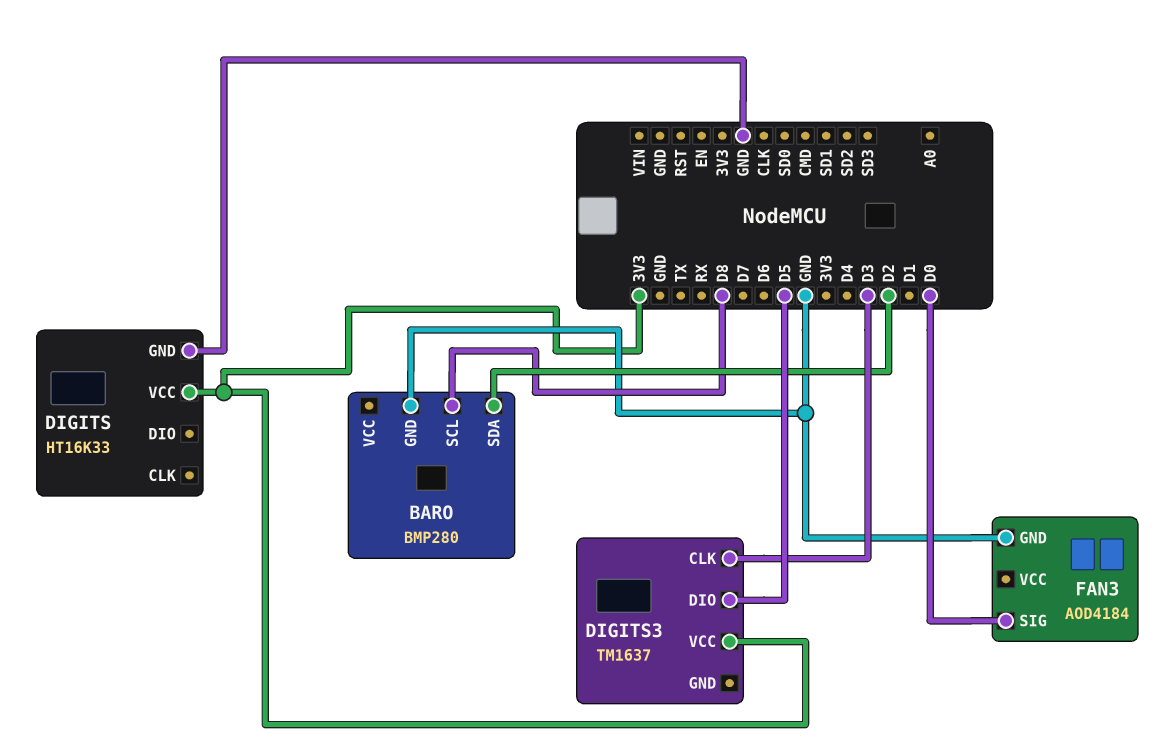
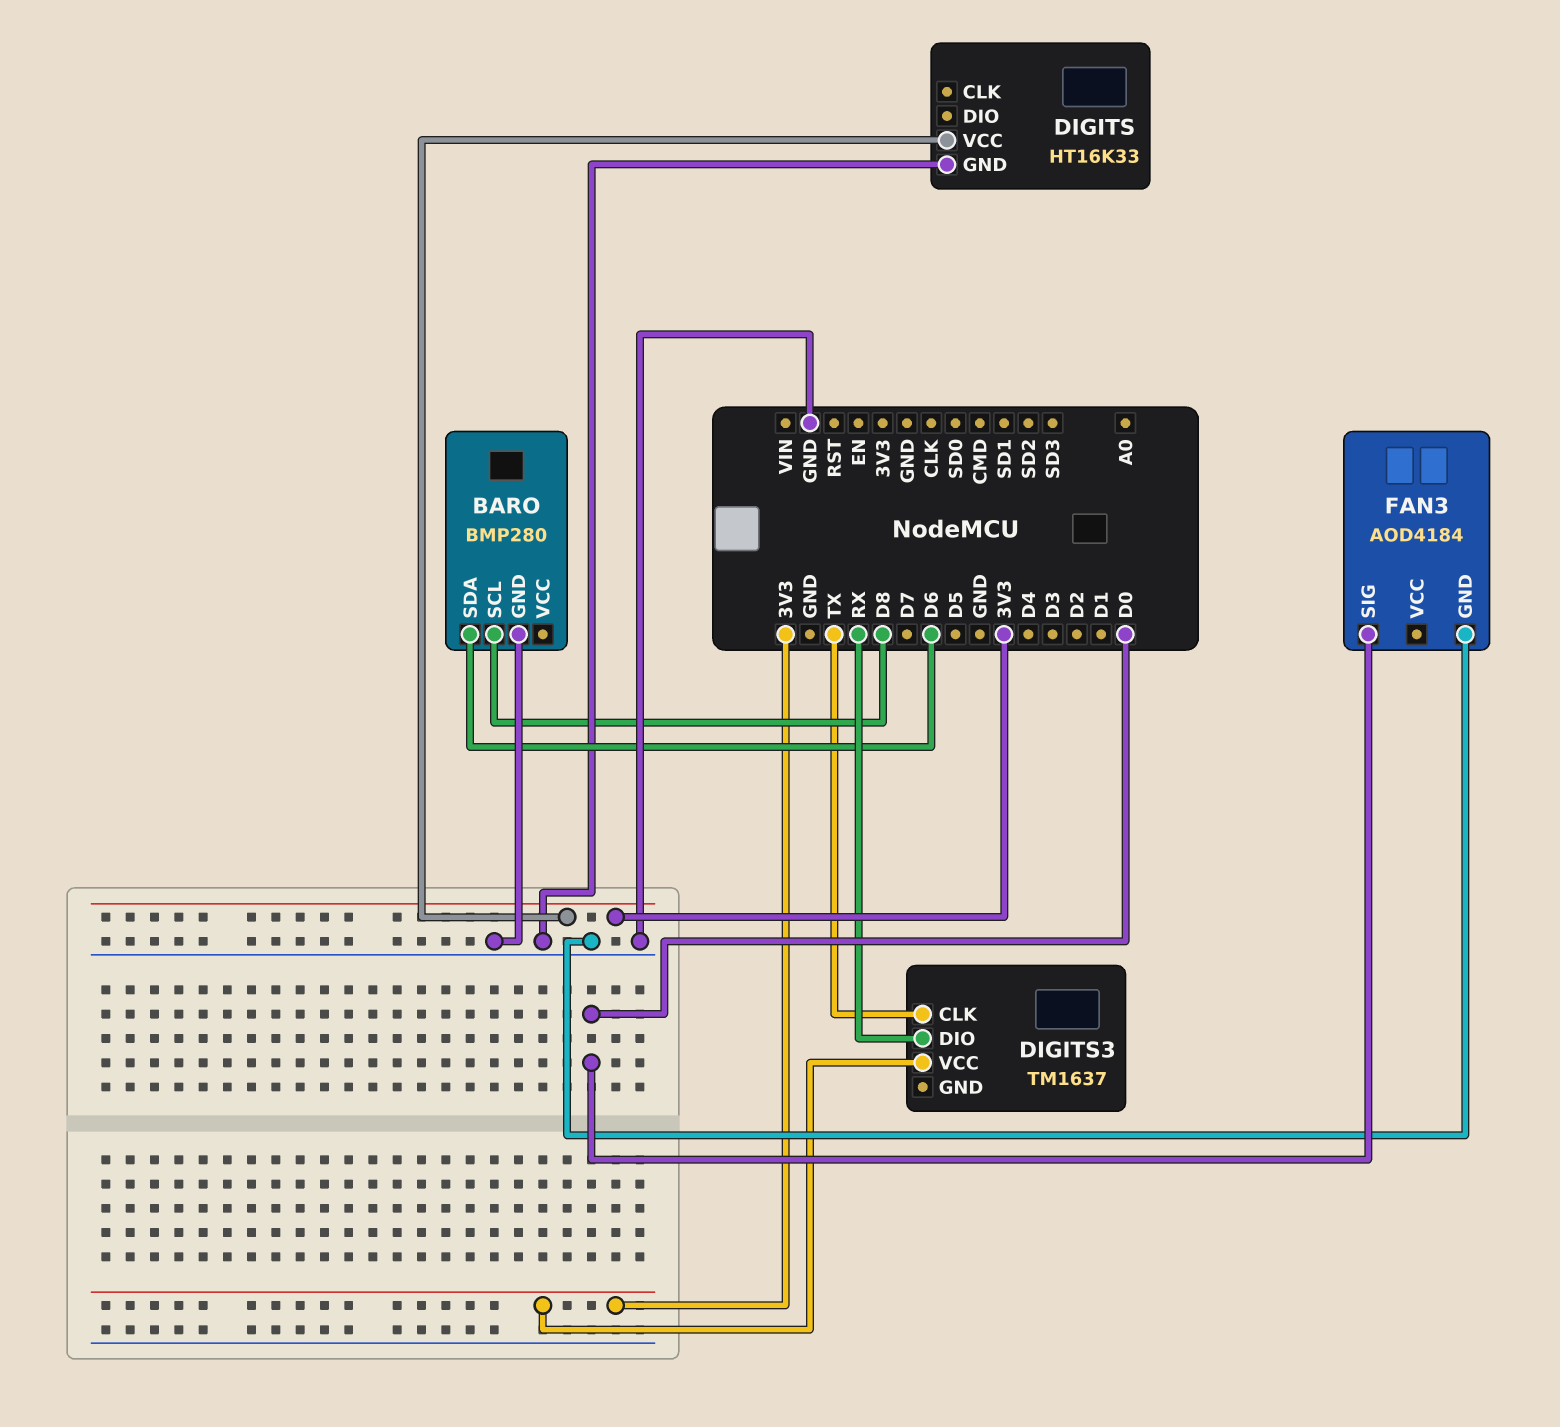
BARO pin SDA: D2 -> D6
DIGITS3 pin CLK: D3 -> TX
DIGITS3 pin DIO: D5 -> RX

